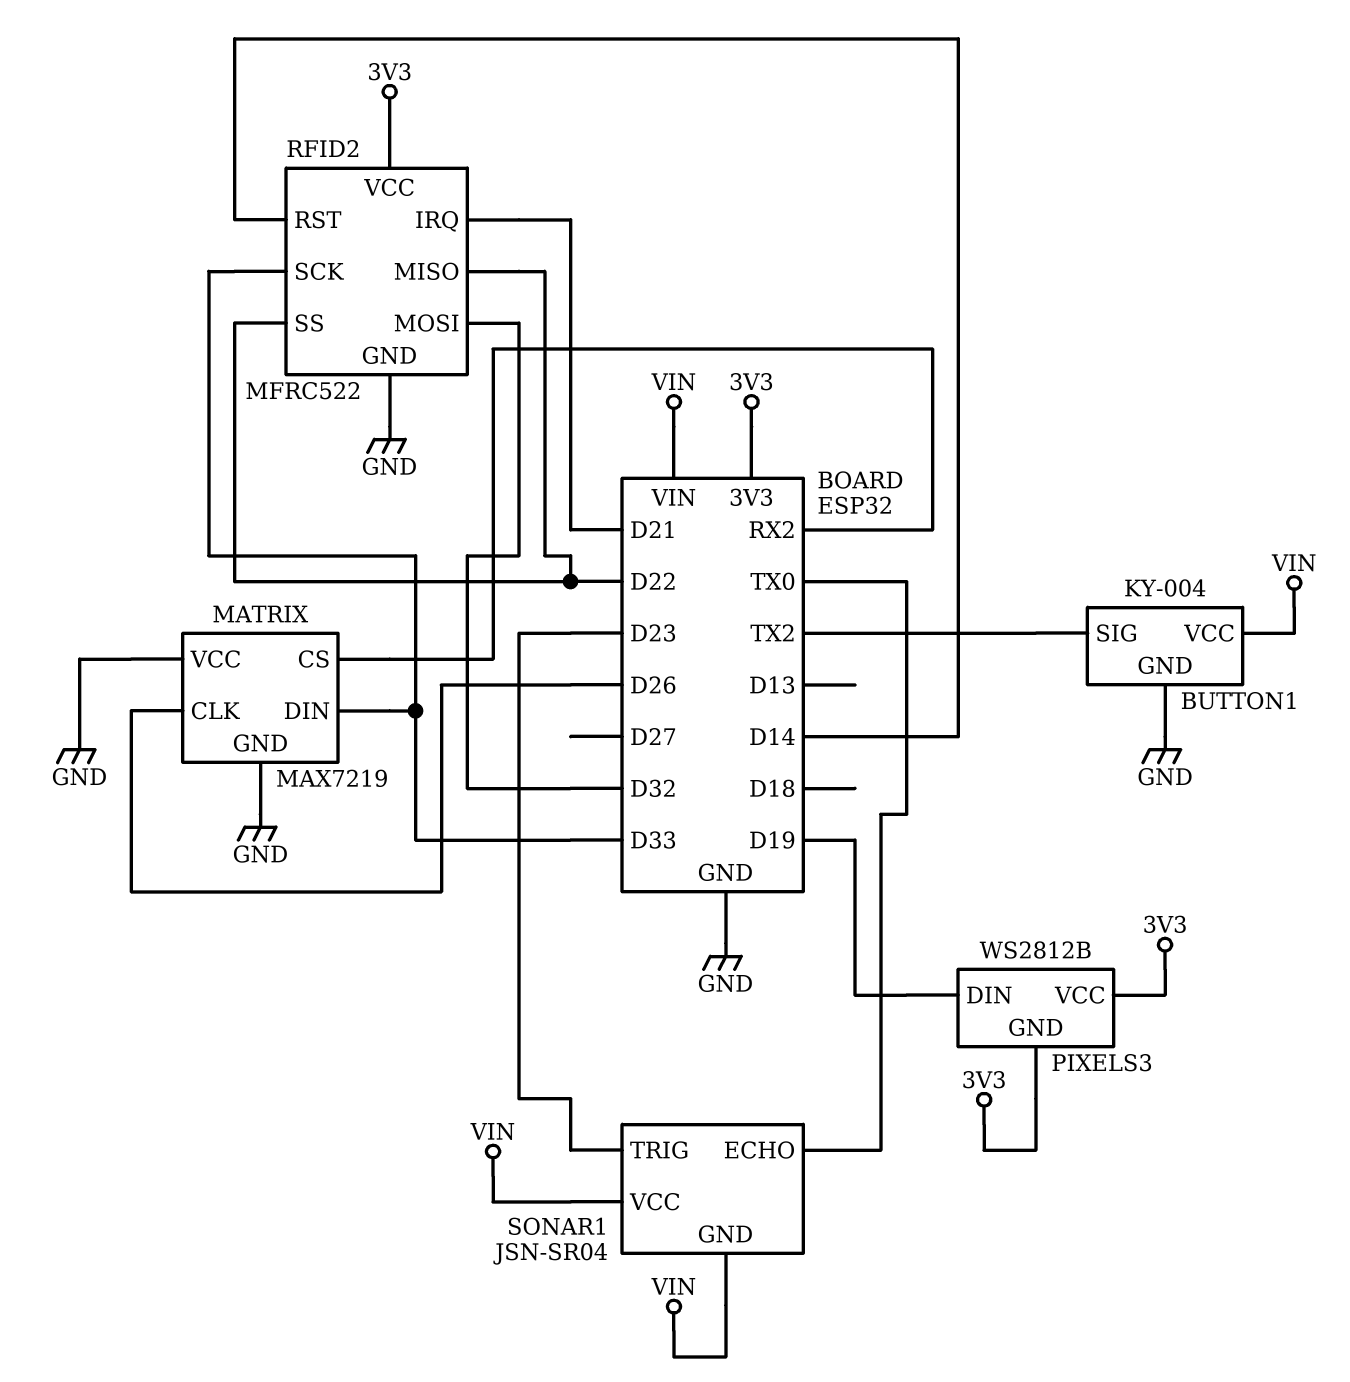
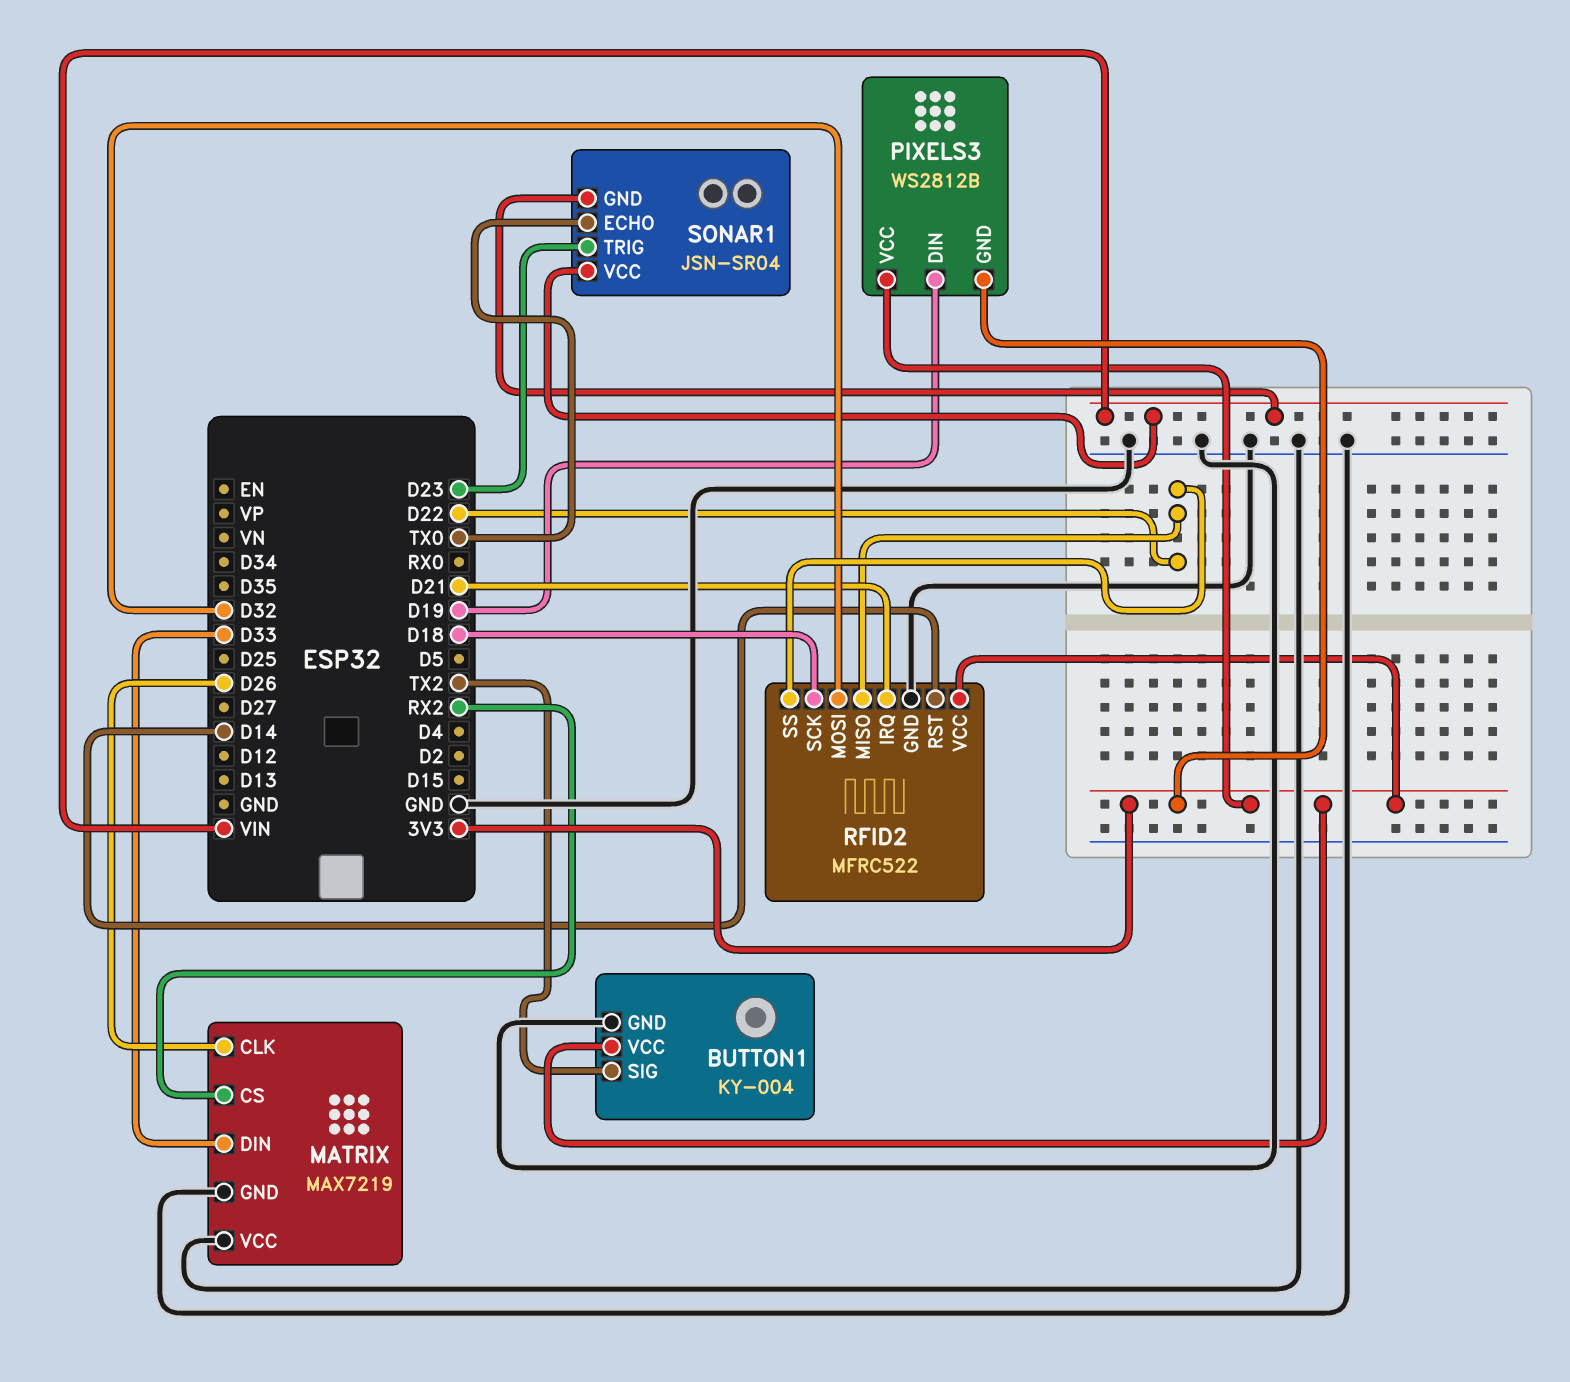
BUTTON1 pin VCC: VIN -> 3V3
RFID2 pin SCK: D33 -> D18

